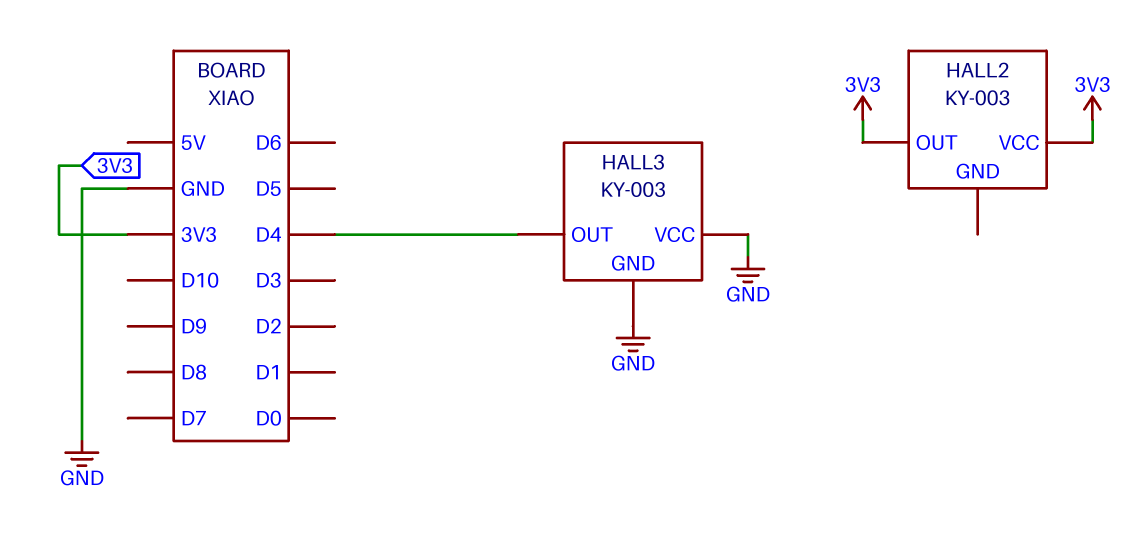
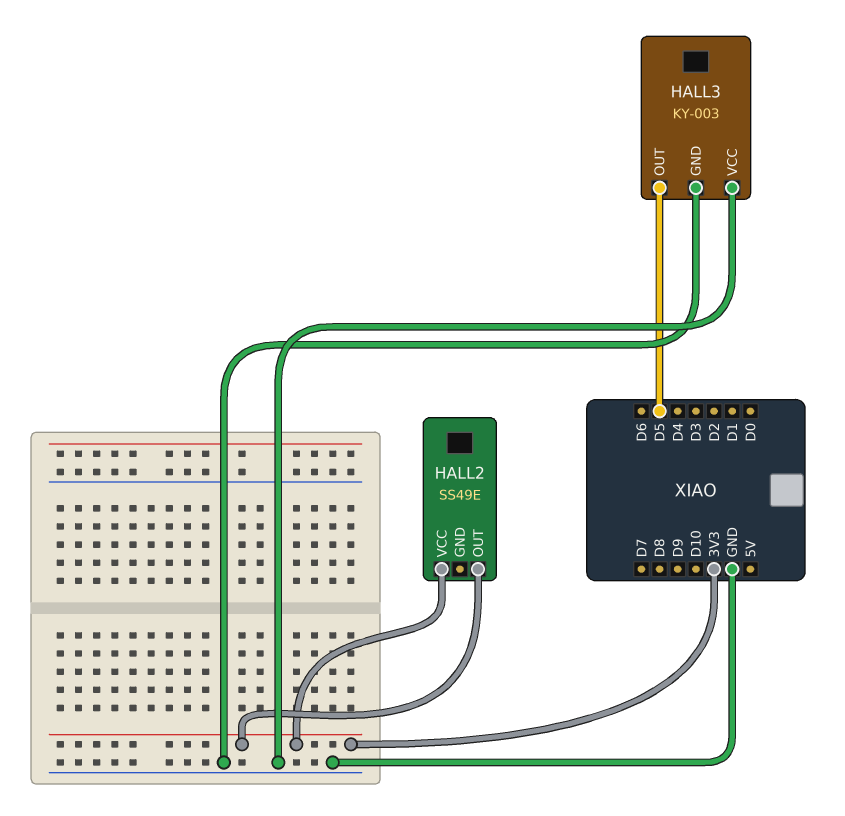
HALL2: KY-003 -> SS49E
HALL3 pin OUT: D4 -> D5

